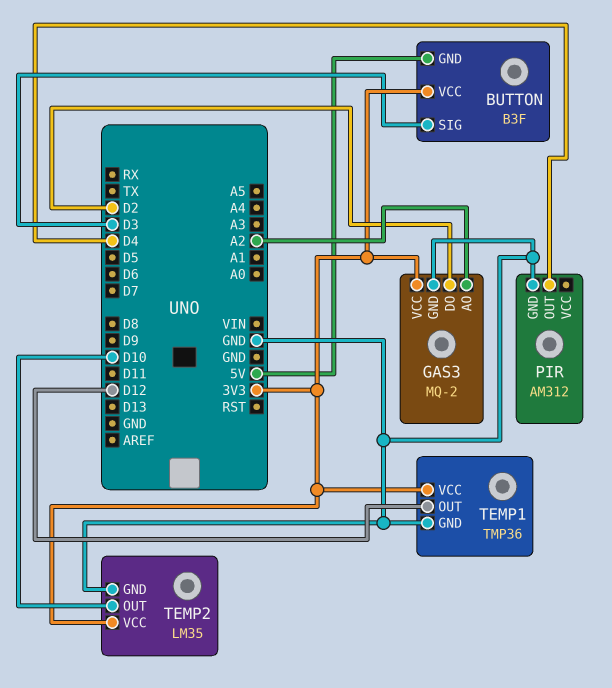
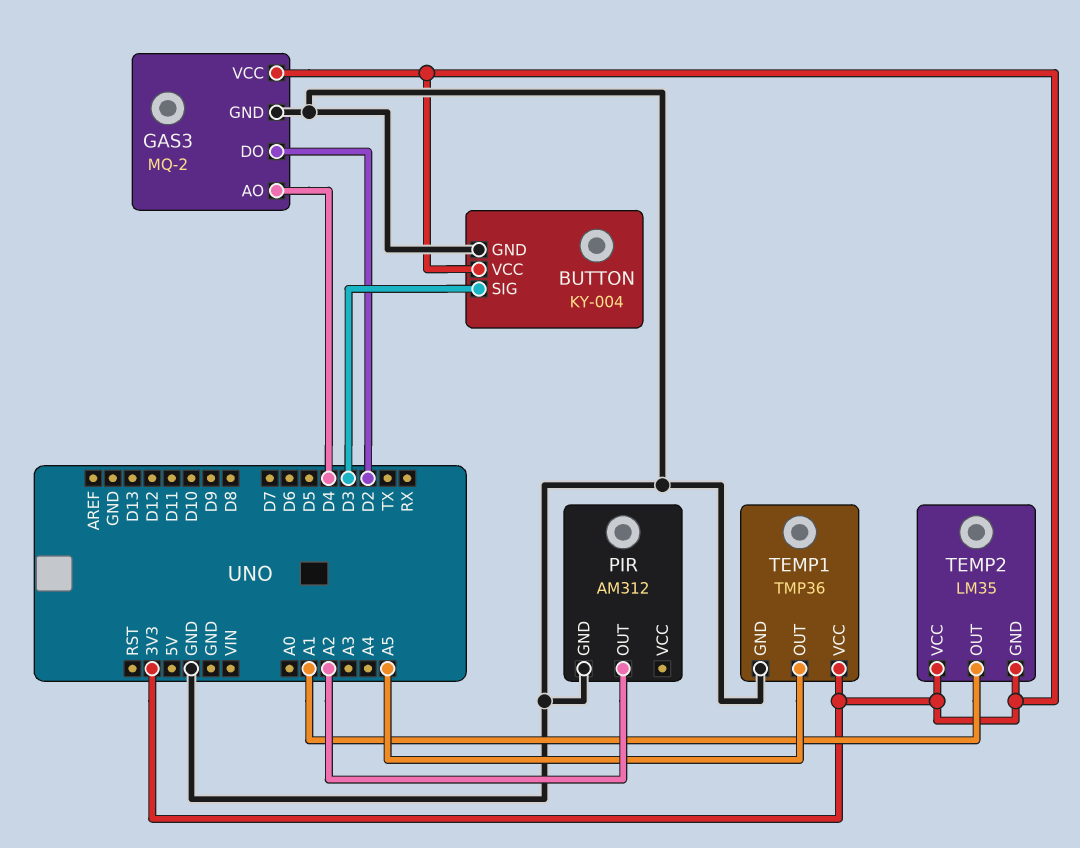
BUTTON: B3F -> KY-004
BUTTON pin GND: 5V -> GND
GAS3 pin AO: A2 -> D4
PIR pin OUT: D4 -> A2
TEMP1 pin OUT: D12 -> A5
TEMP2 pin GND: GND -> 3V3
TEMP2 pin OUT: D10 -> A1

